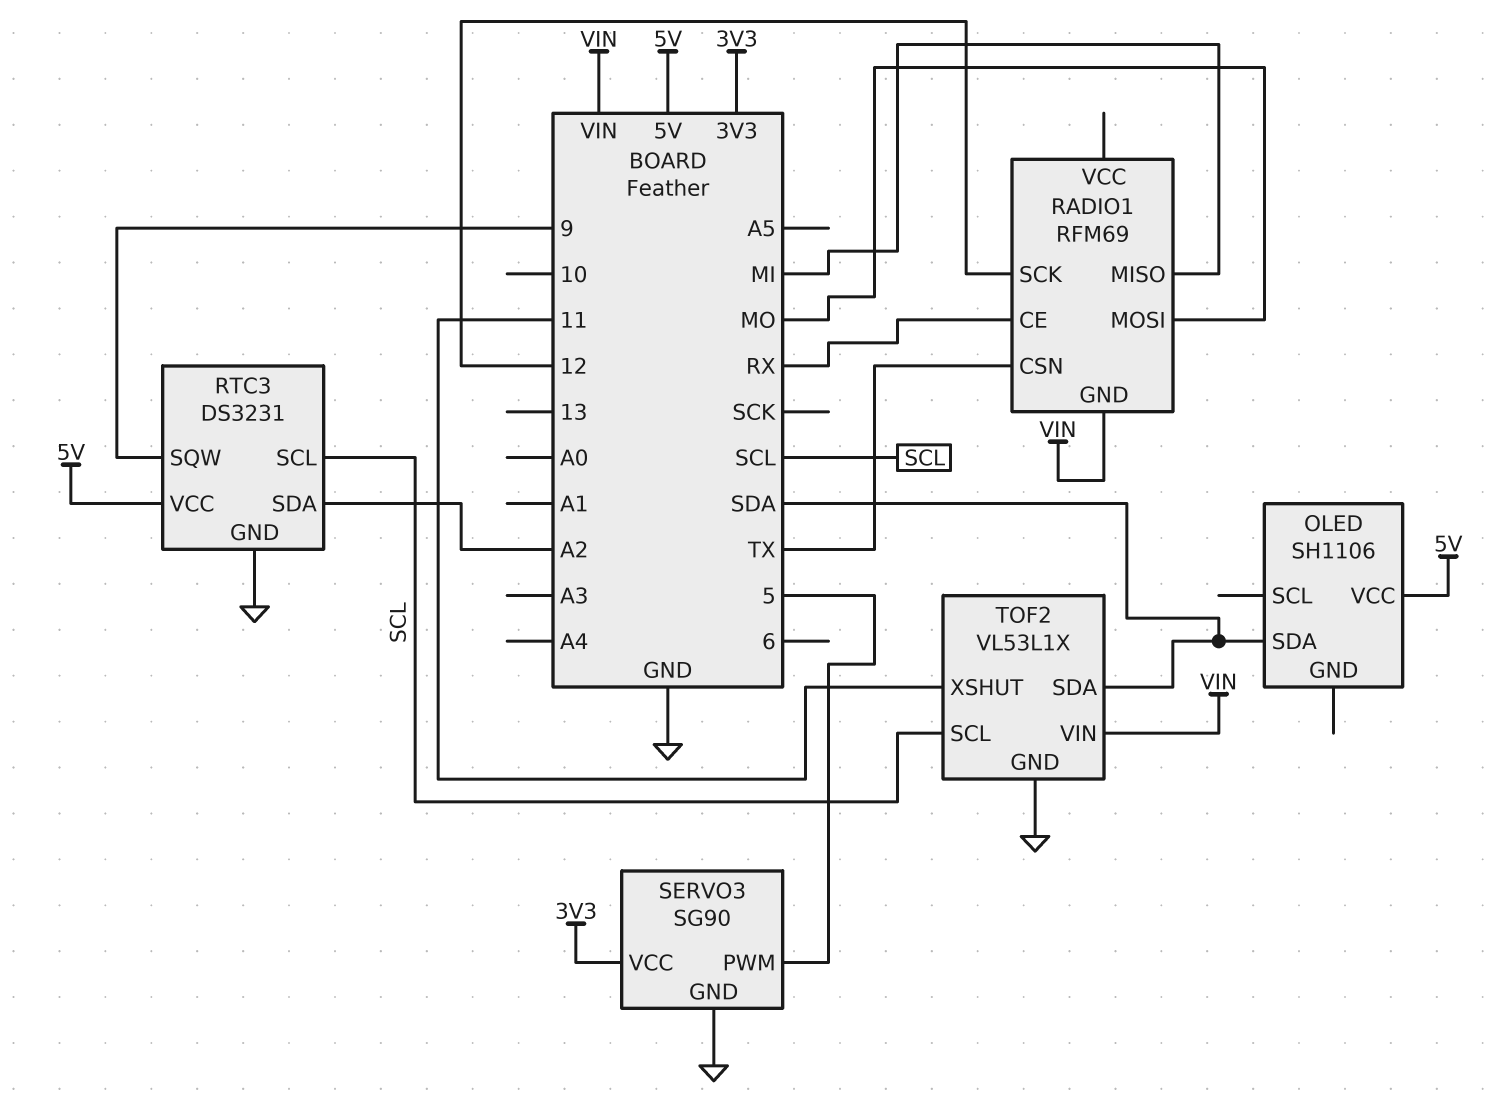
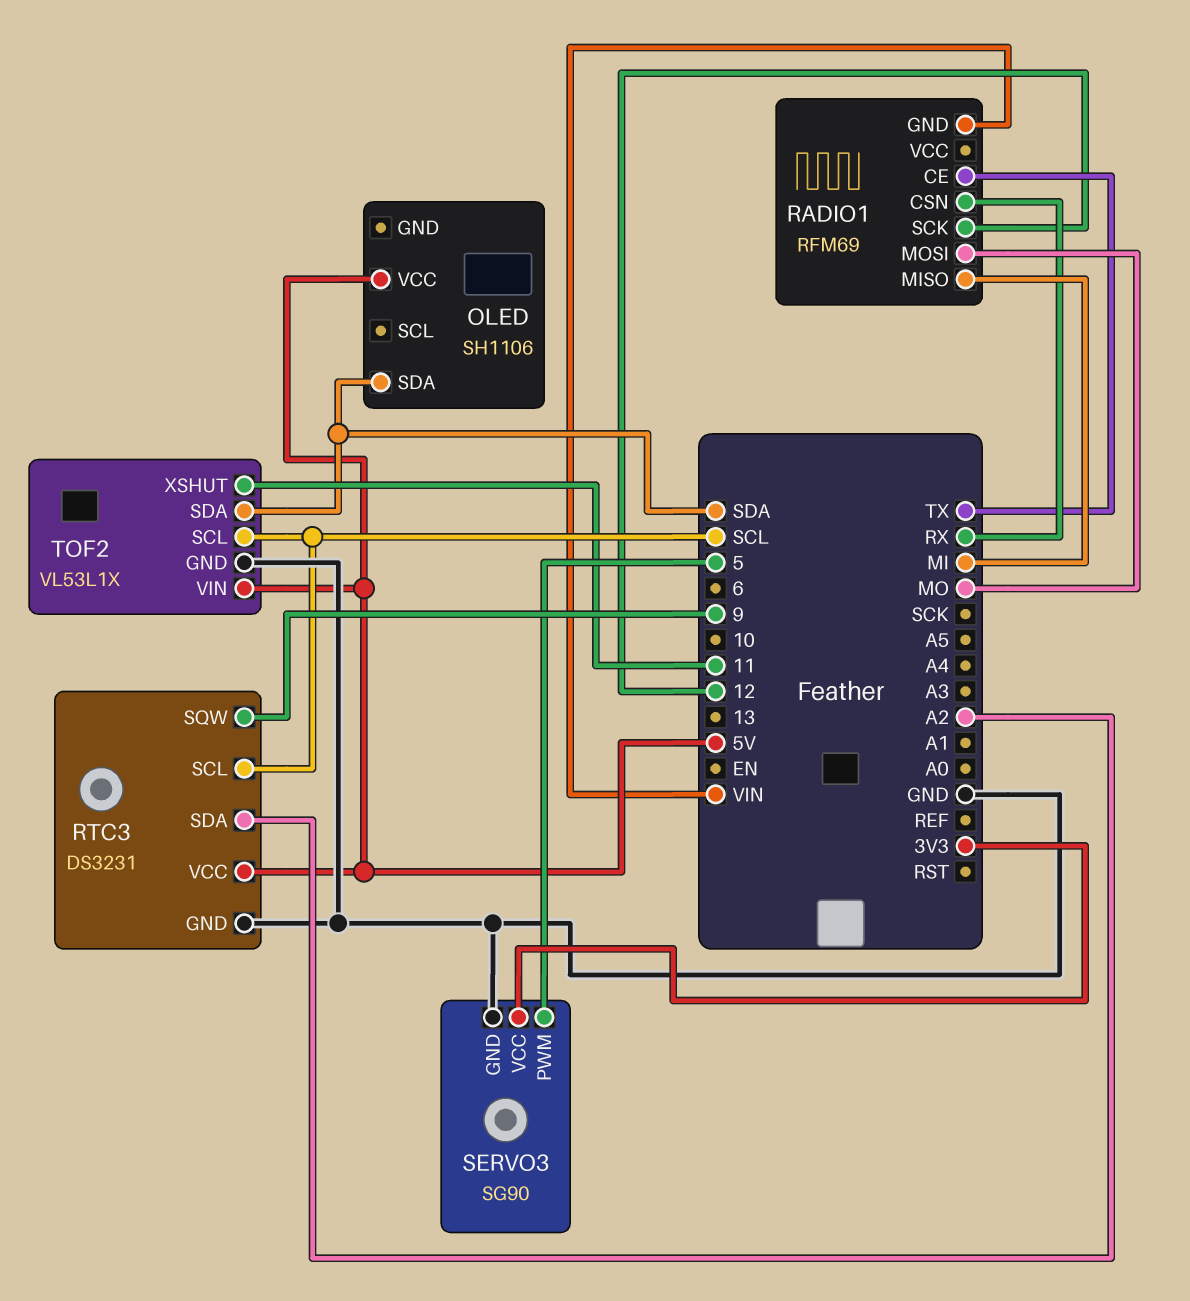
RADIO1 pin CE: RX -> TX
RADIO1 pin CSN: TX -> RX
TOF2 pin VIN: VIN -> 5V

